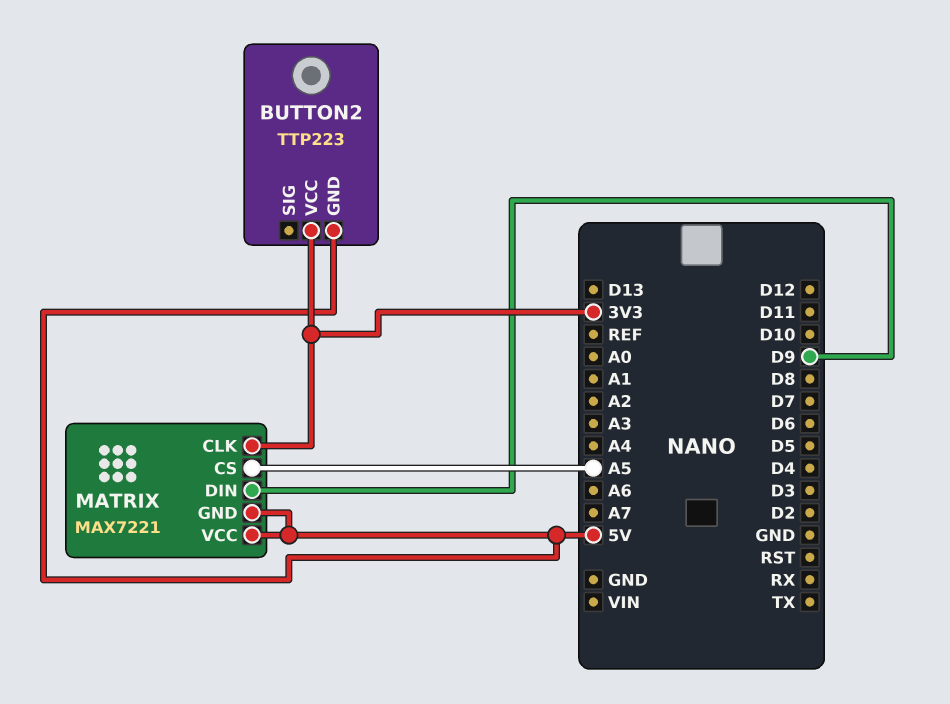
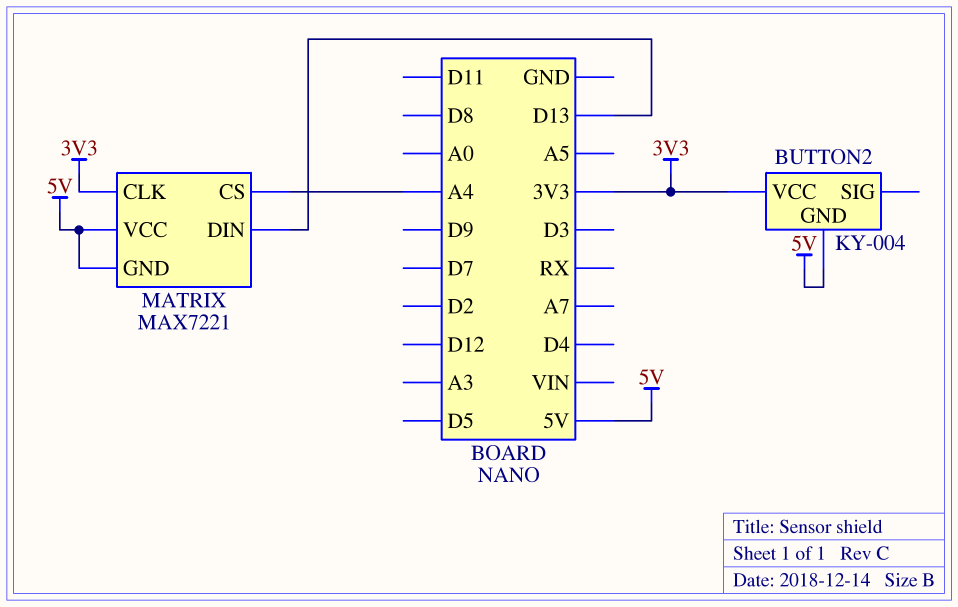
BUTTON2: TTP223 -> KY-004
MATRIX pin CS: A5 -> A4
MATRIX pin DIN: D9 -> D13

